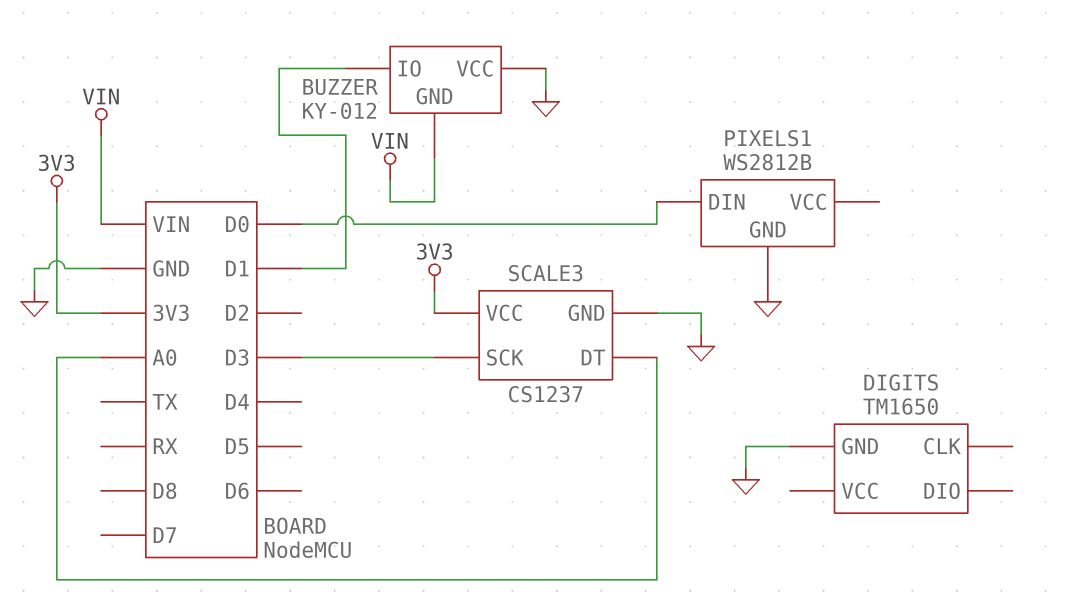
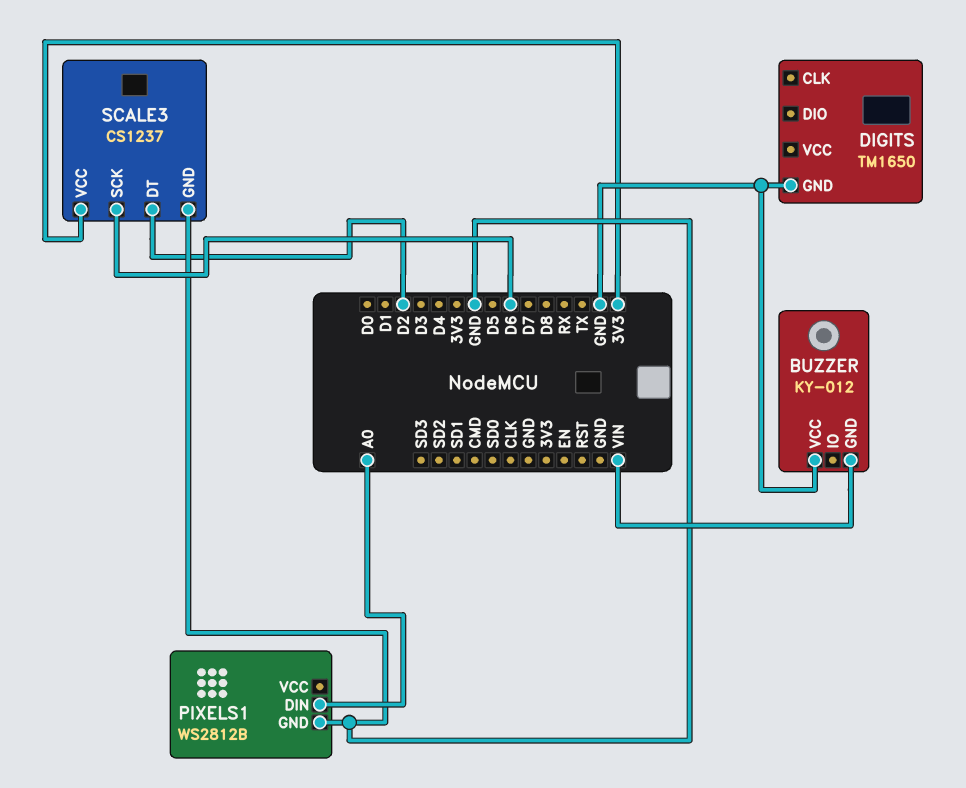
BUZZER pin IO: D1 -> none
PIXELS1 pin DIN: D0 -> A0
SCALE3 pin DT: A0 -> D2
SCALE3 pin SCK: D3 -> D6

